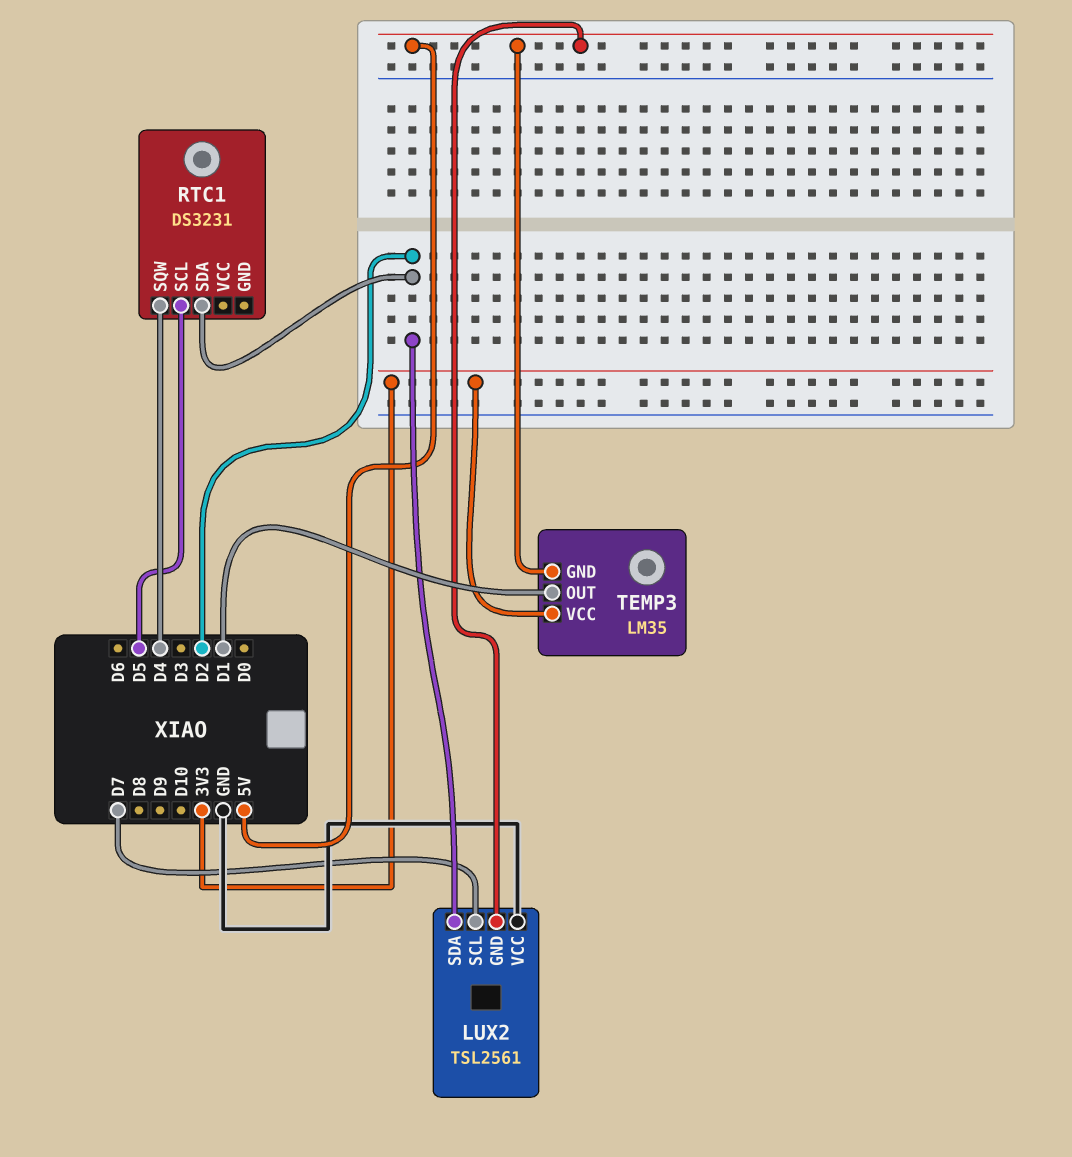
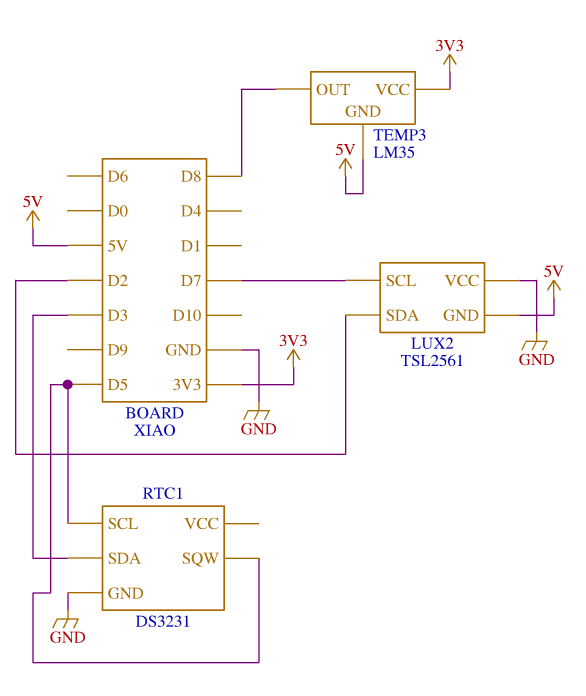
RTC1 pin GND: none -> GND
RTC1 pin SDA: D2 -> D3
RTC1 pin SQW: D4 -> D5
TEMP3 pin OUT: D1 -> D8

